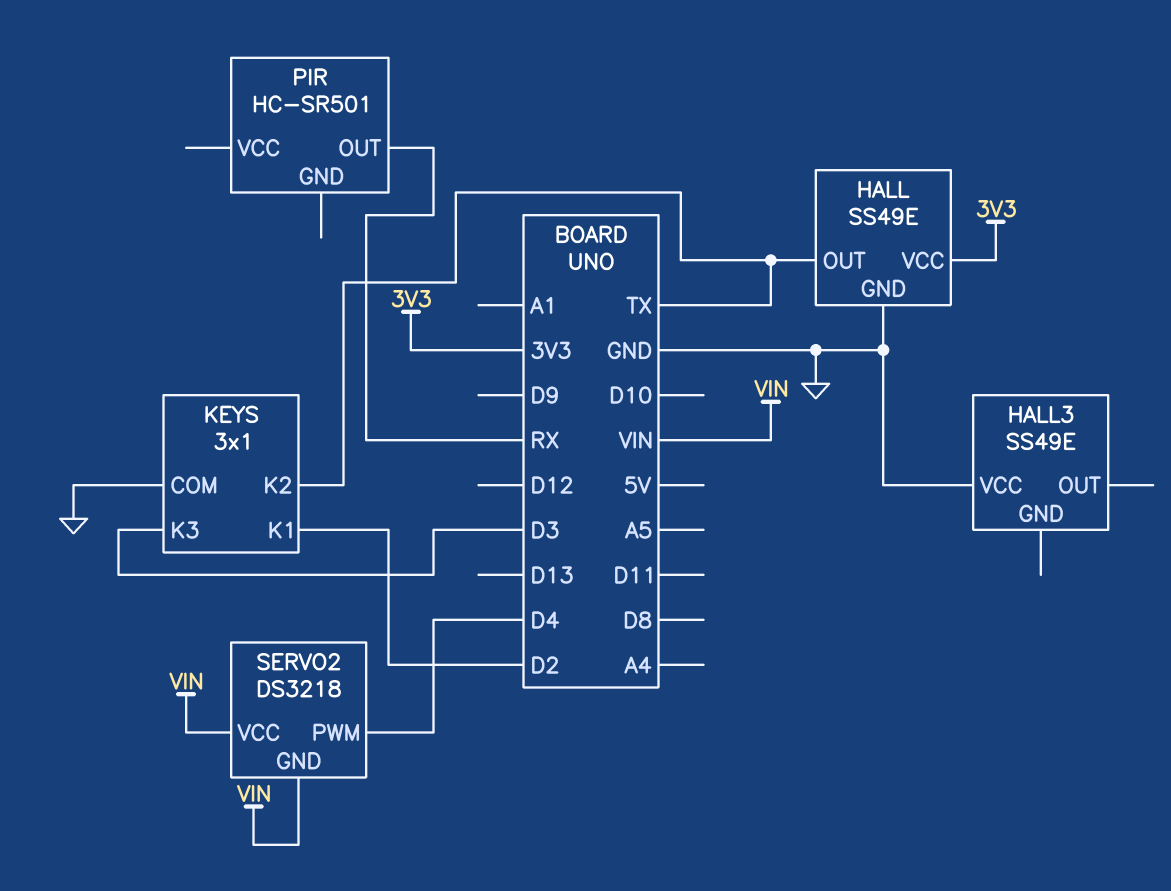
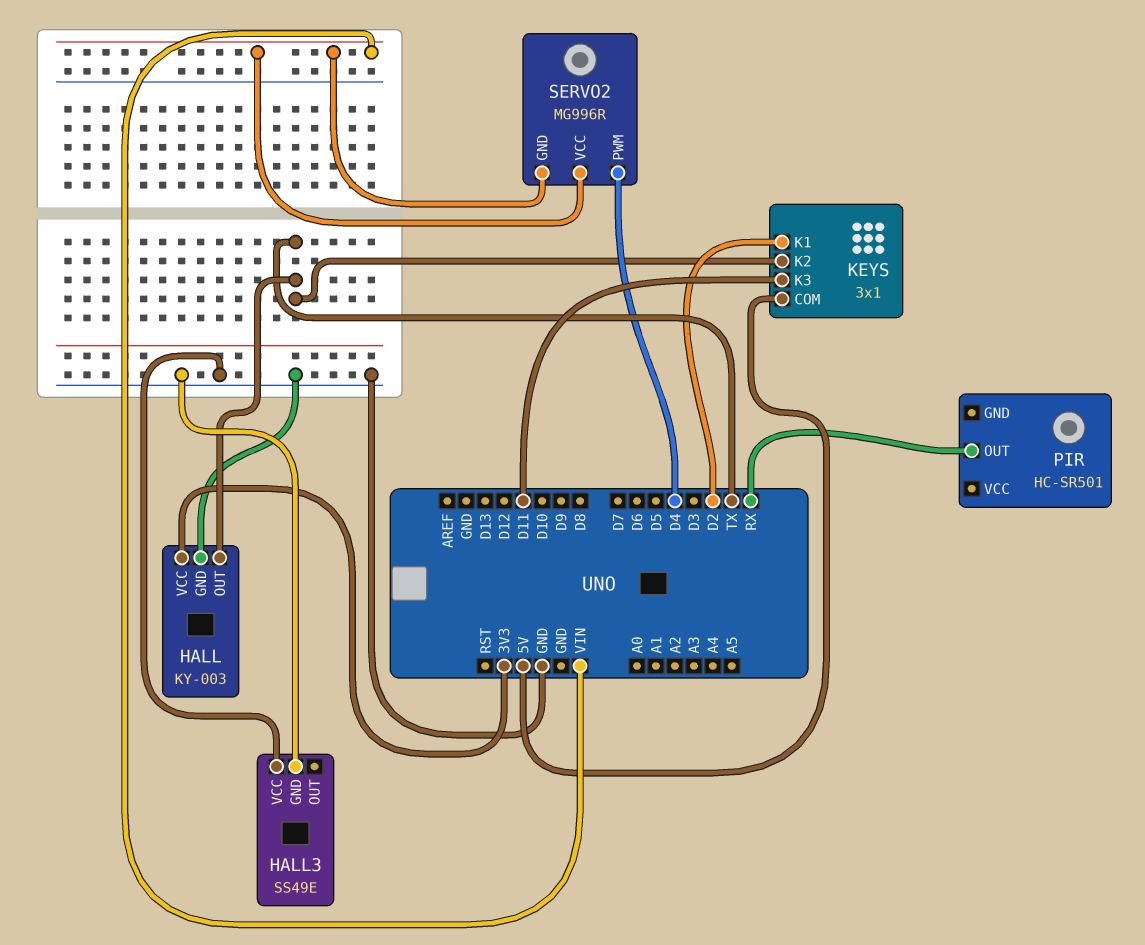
HALL: SS49E -> KY-003
HALL3 pin GND: none -> GND
KEYS pin COM: GND -> 5V
KEYS pin K3: D3 -> D11
SERVO2: DS3218 -> MG996R

